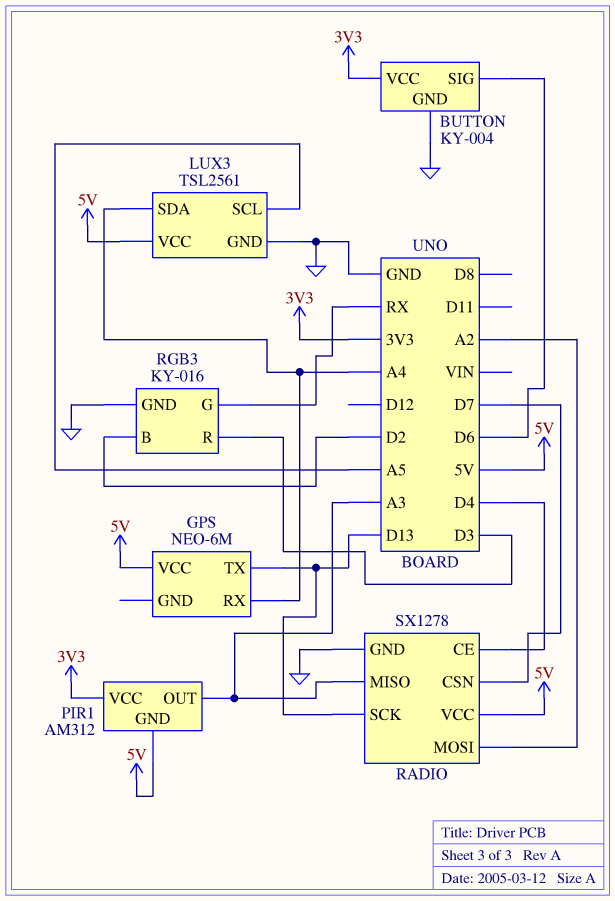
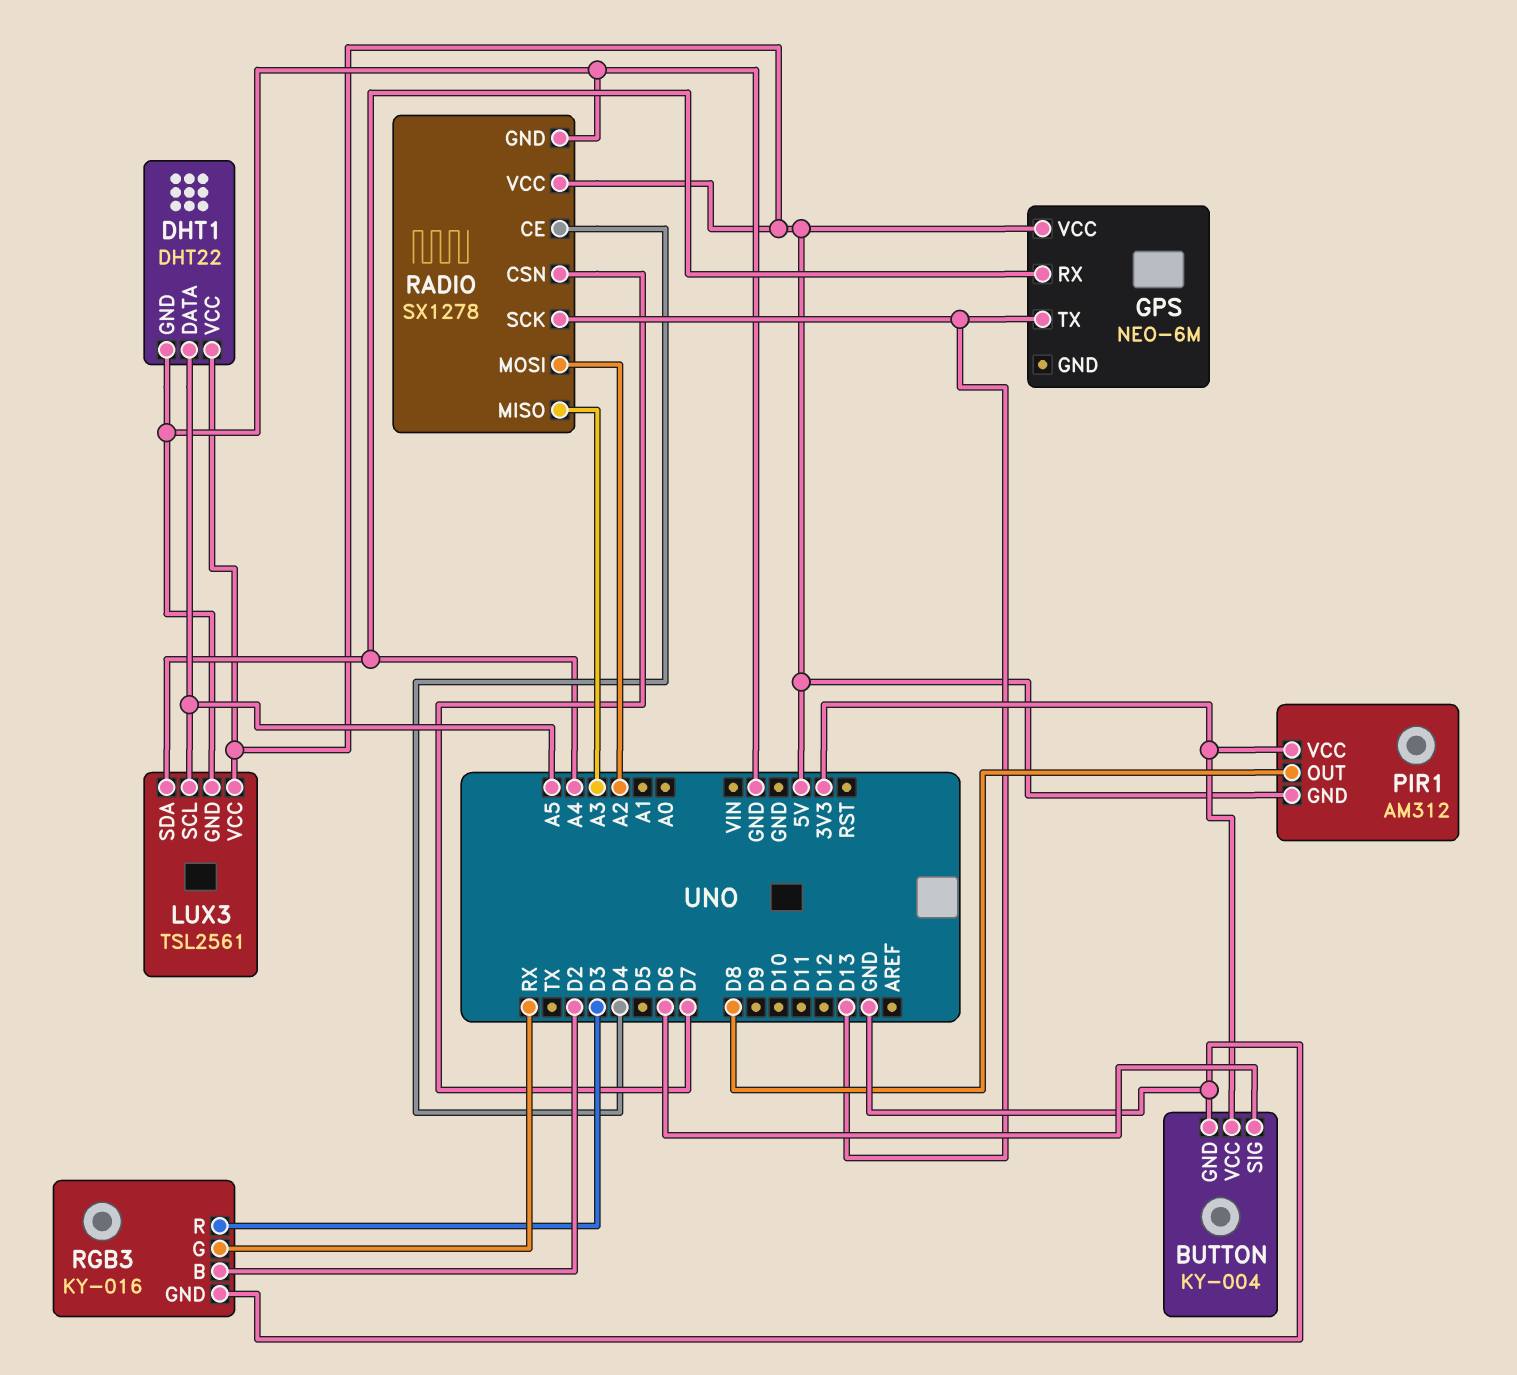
DHT1: none -> DHT22
DHT1 pin DATA: none -> A5
DHT1 pin GND: none -> GND
DHT1 pin VCC: none -> 5V
PIR1 pin OUT: A3 -> D8

